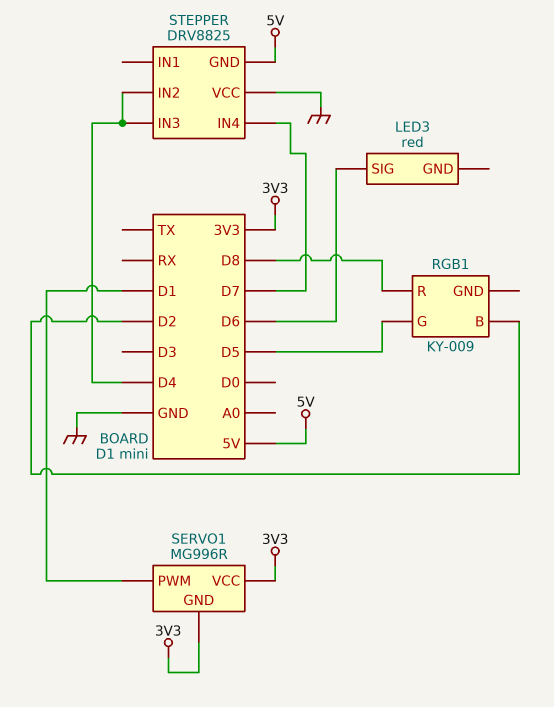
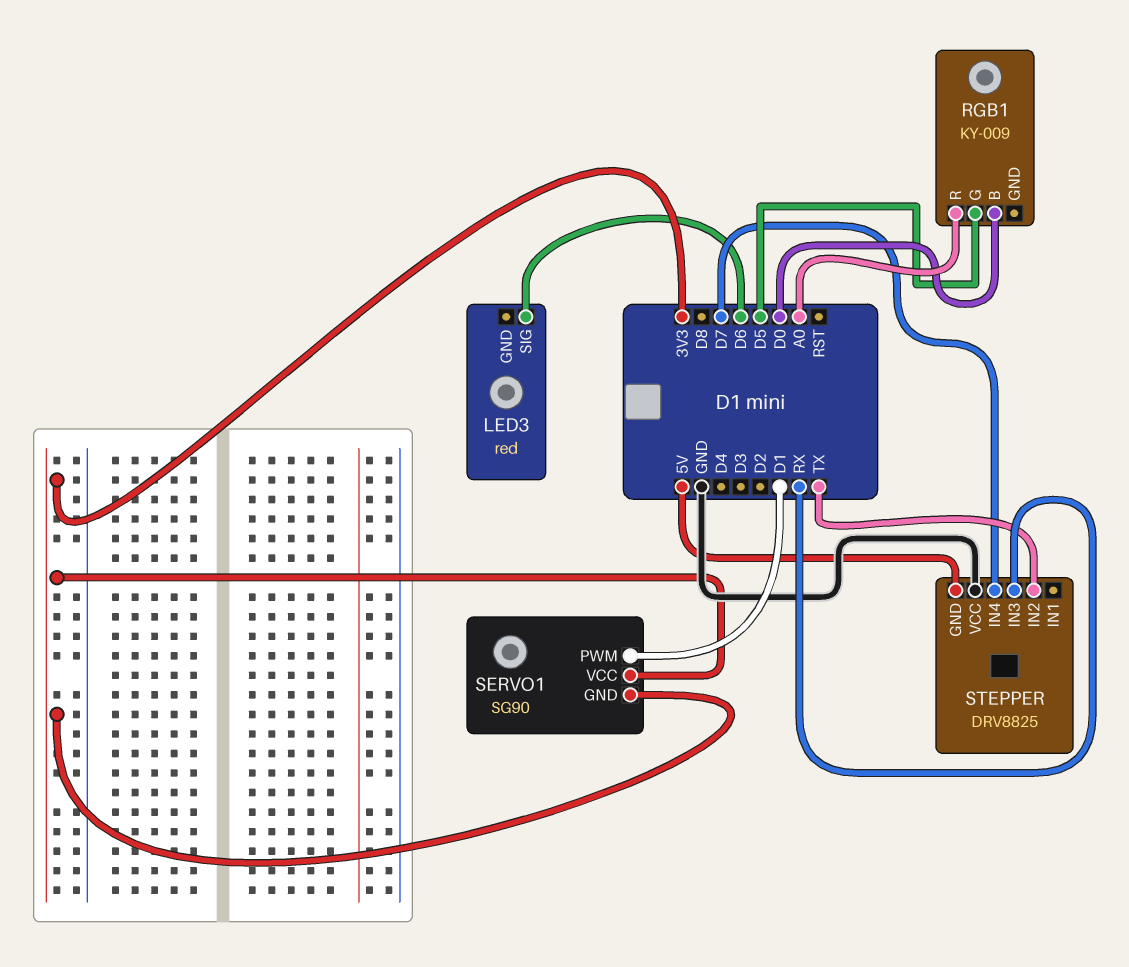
RGB1 pin B: D2 -> D0
RGB1 pin R: D8 -> A0
SERVO1: MG996R -> SG90
STEPPER pin IN2: D4 -> TX
STEPPER pin IN3: D4 -> RX

